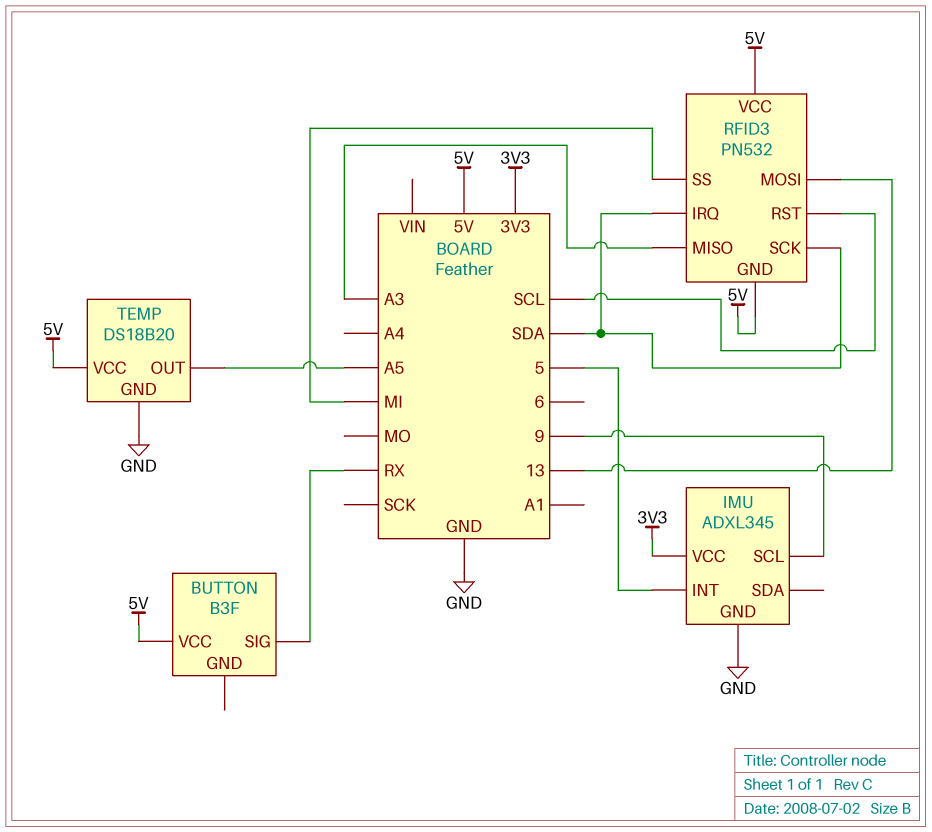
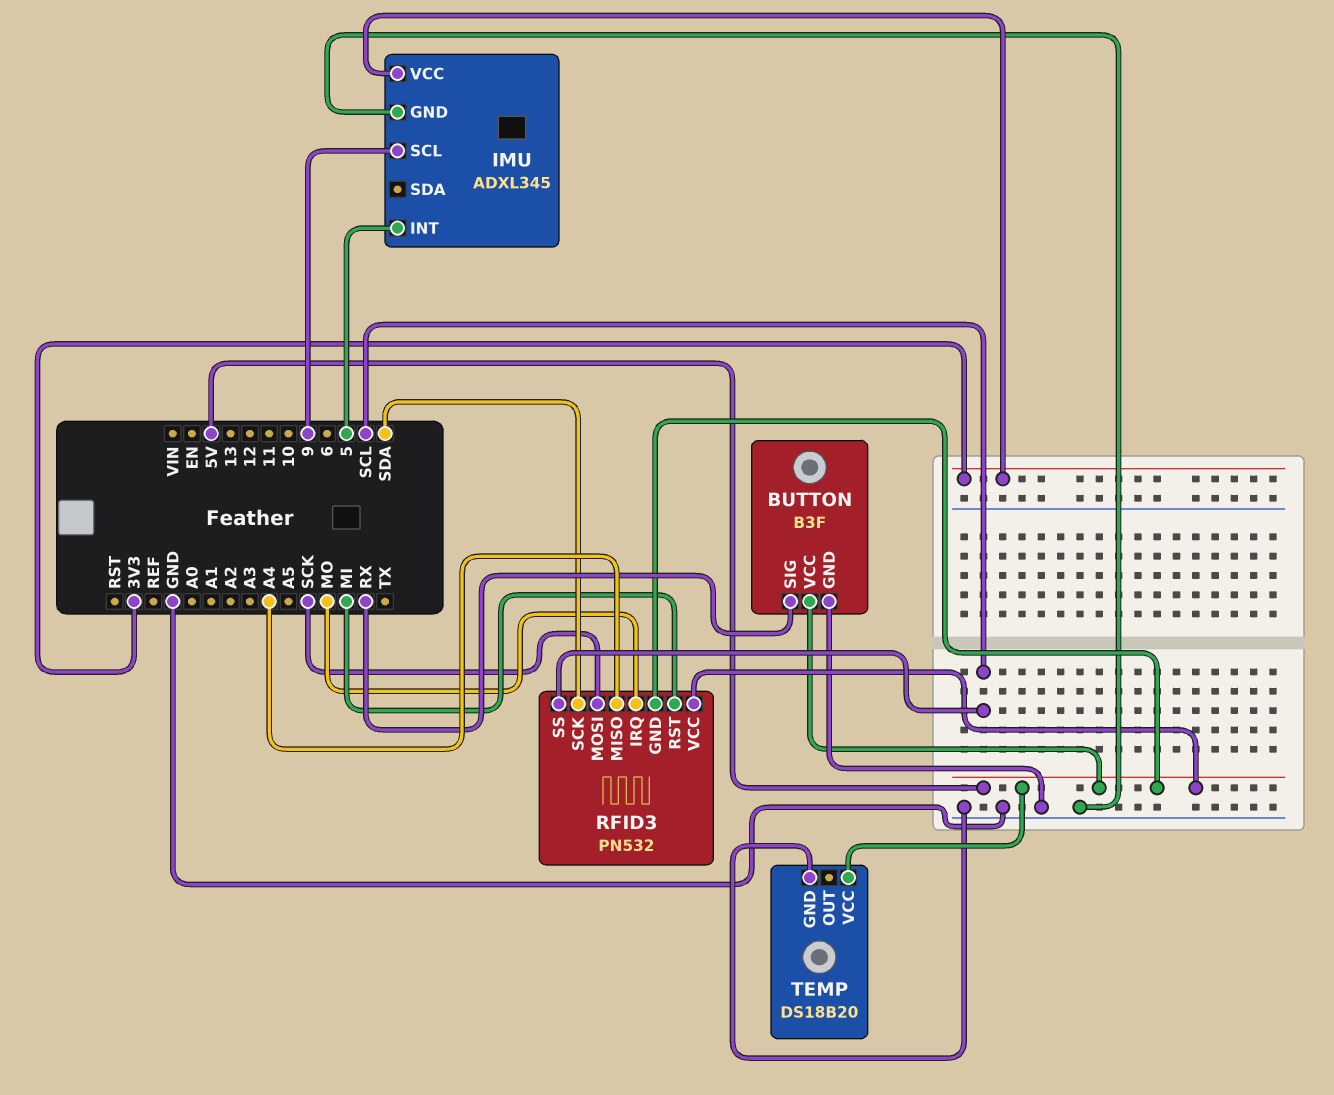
BUTTON pin GND: none -> GND
RFID3 pin IRQ: SDA -> MO
RFID3 pin MISO: A3 -> A4
RFID3 pin MOSI: 13 -> SCK
RFID3 pin RST: SCL -> MI
RFID3 pin SS: MI -> SCL
TEMP pin OUT: A5 -> none

